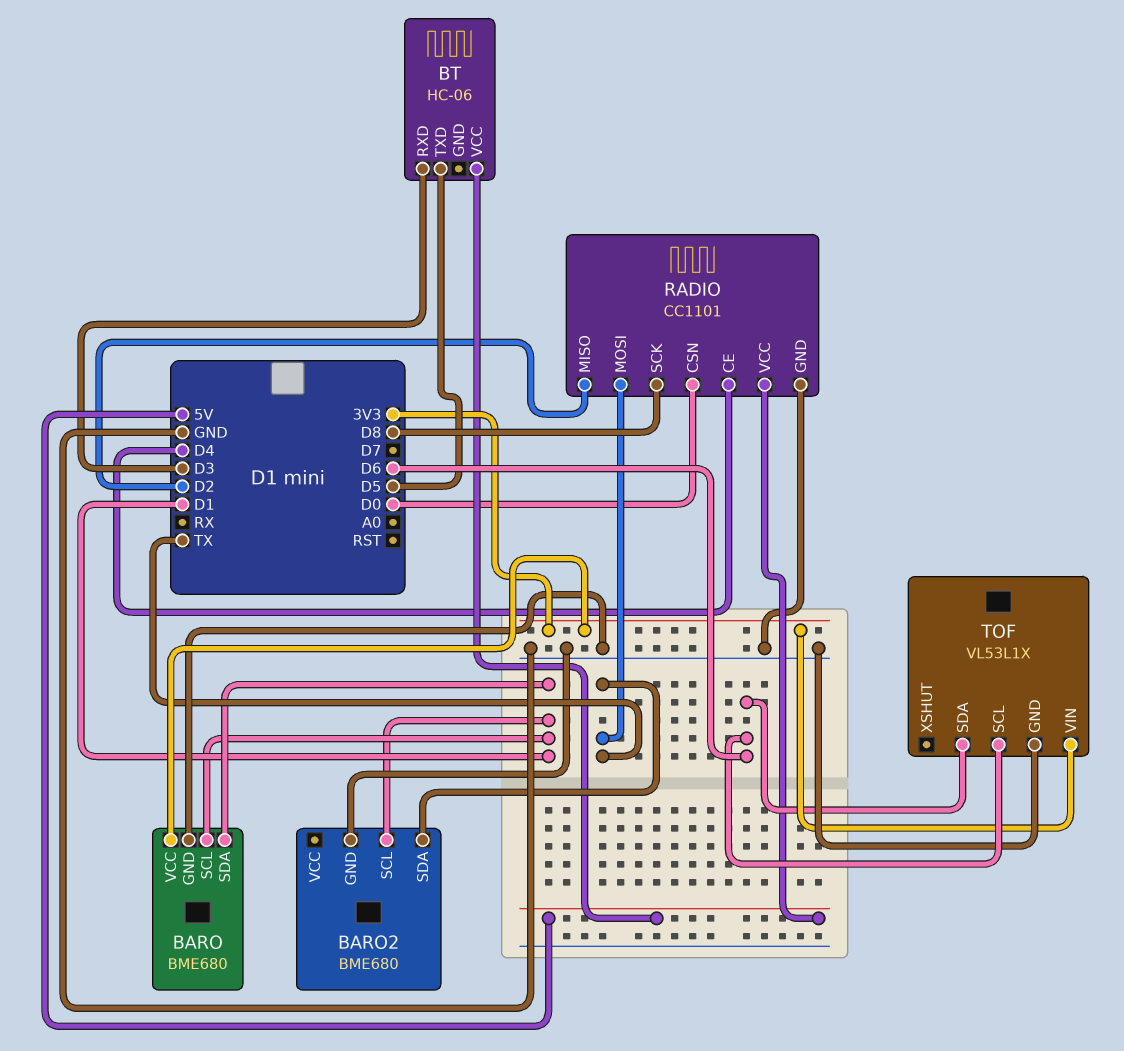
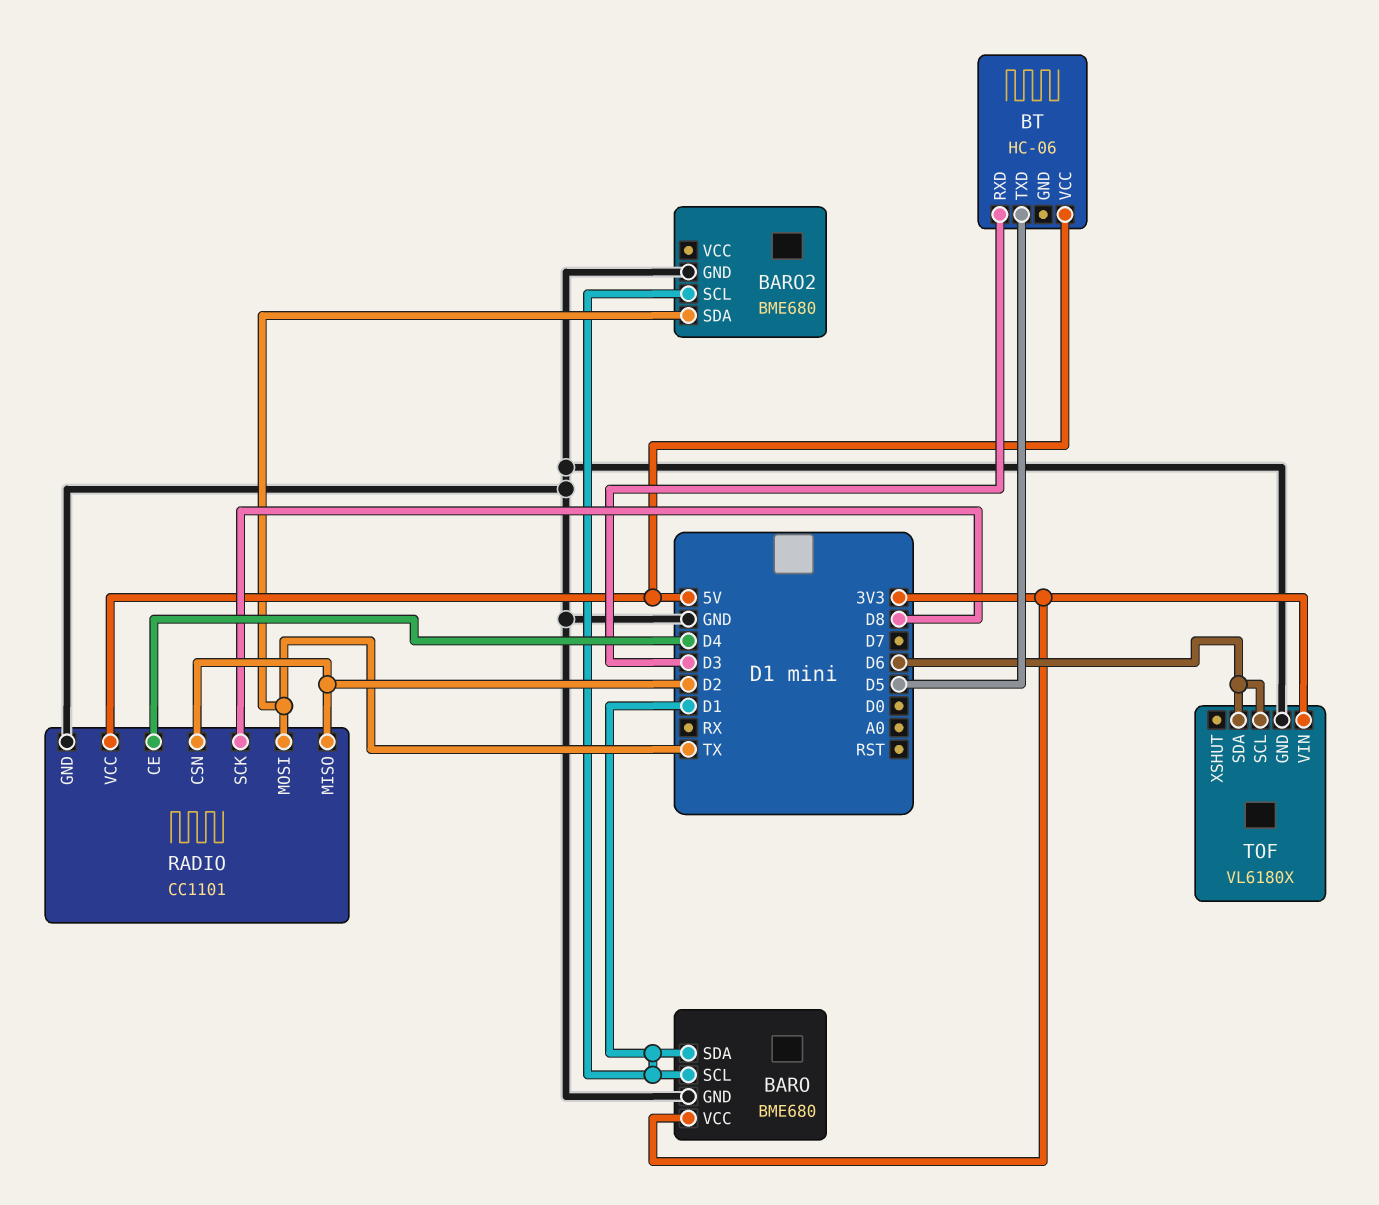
RADIO pin CSN: D0 -> D2
TOF: VL53L1X -> VL6180X

